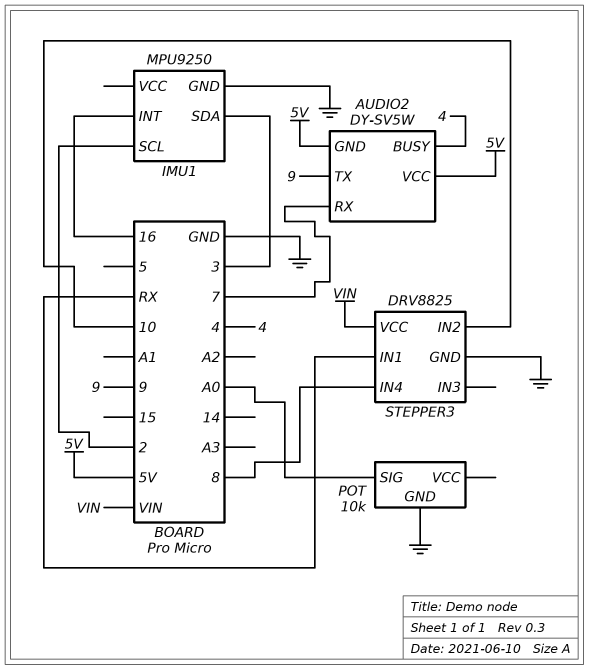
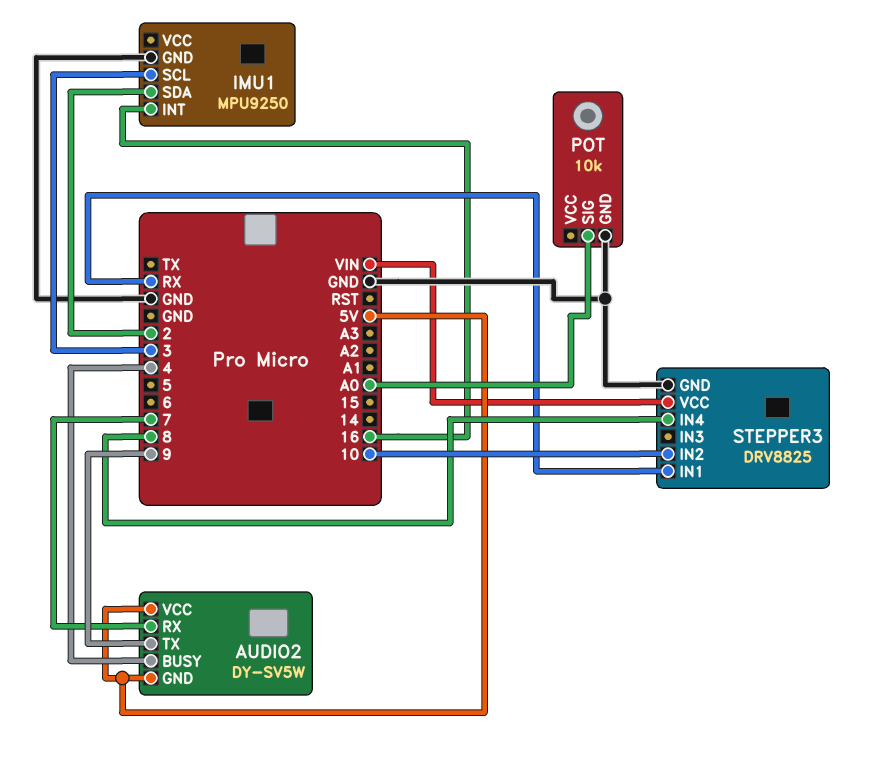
IMU1 pin SCL: 2 -> 3
IMU1 pin SDA: 3 -> 2

